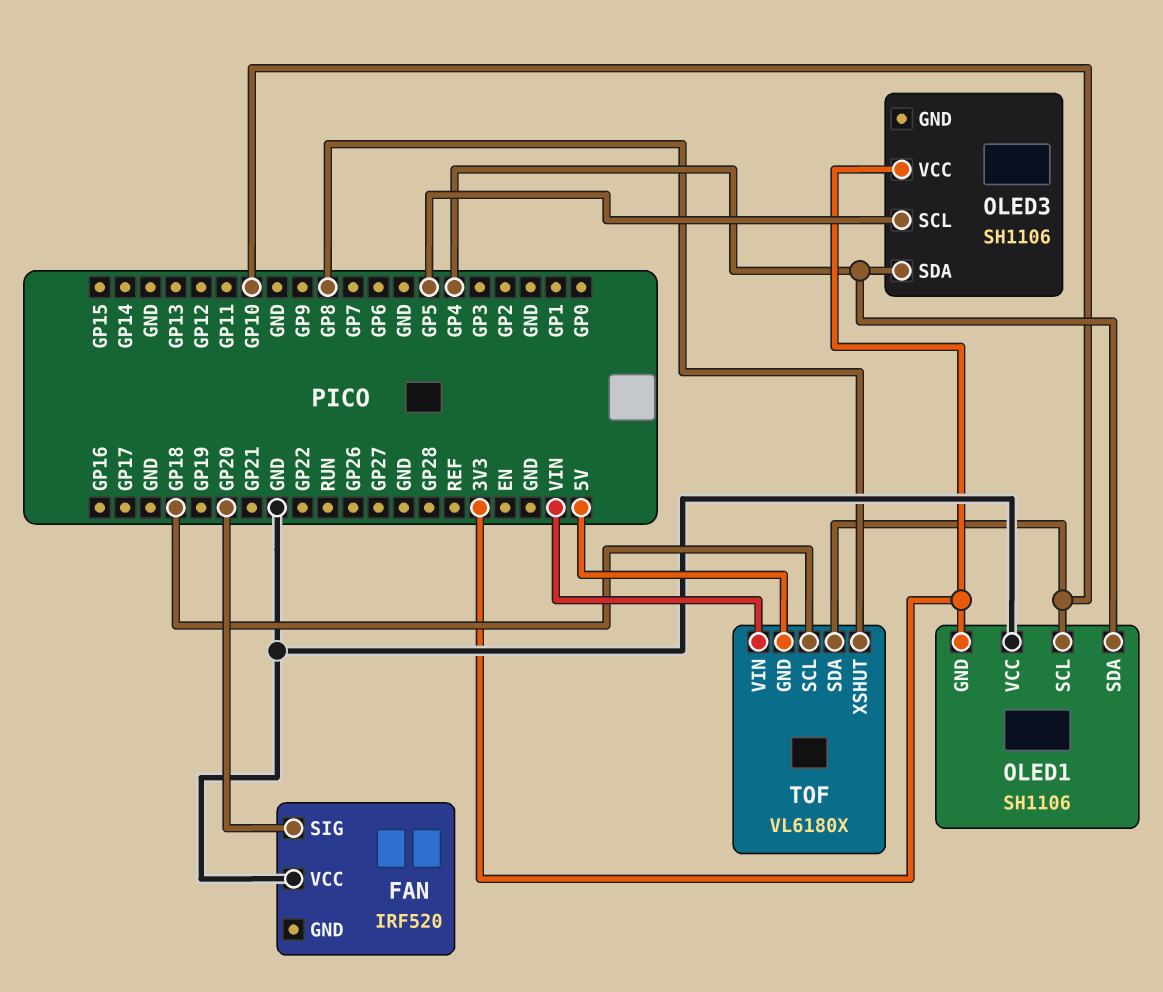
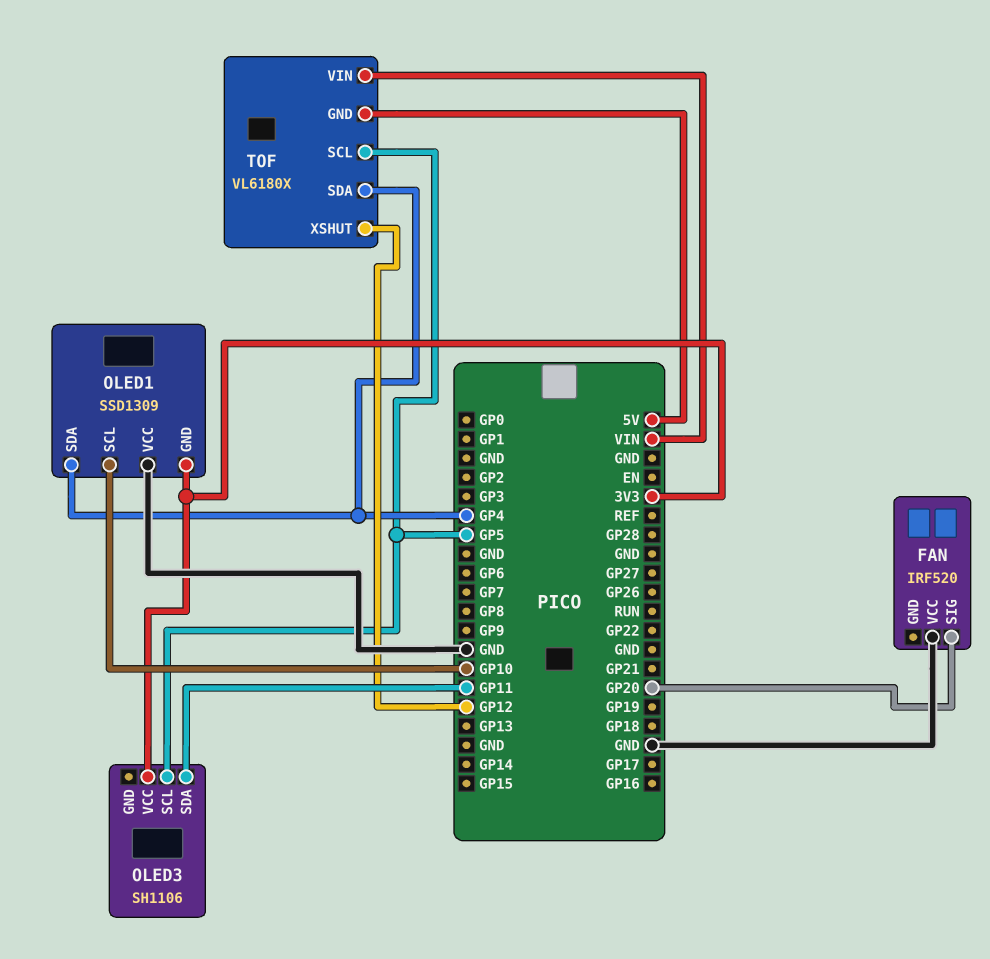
OLED1: SH1106 -> SSD1309
OLED3 pin SDA: GP4 -> GP11
TOF pin SCL: GP18 -> GP5
TOF pin SDA: GP10 -> GP4
TOF pin XSHUT: GP8 -> GP12

